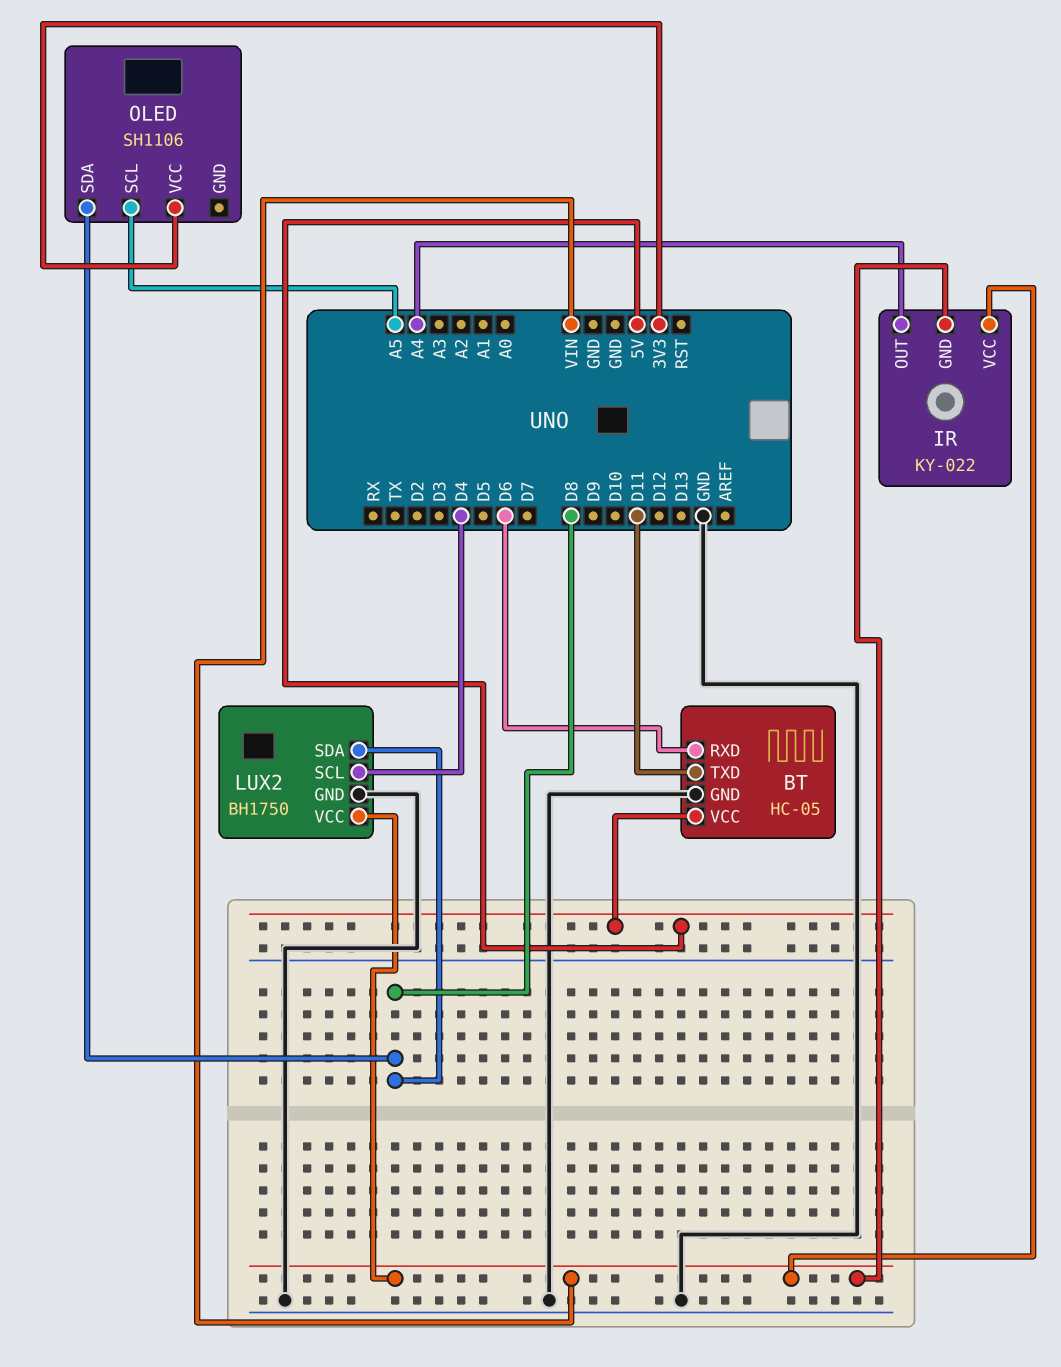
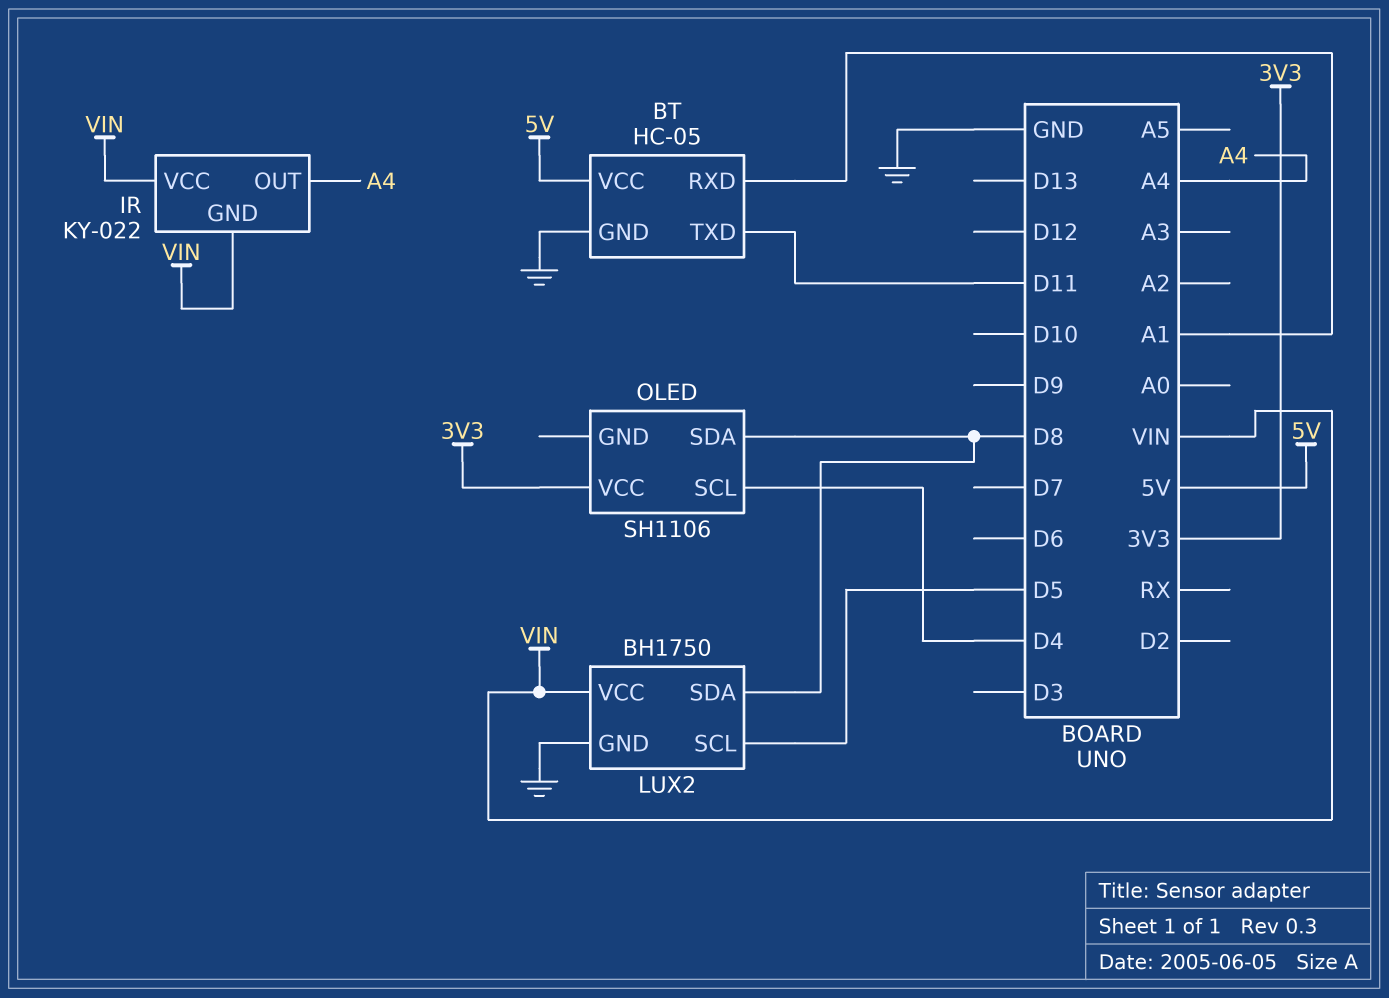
BT pin RXD: D6 -> A1
LUX2 pin SCL: D4 -> D5
OLED pin SCL: A5 -> D4

